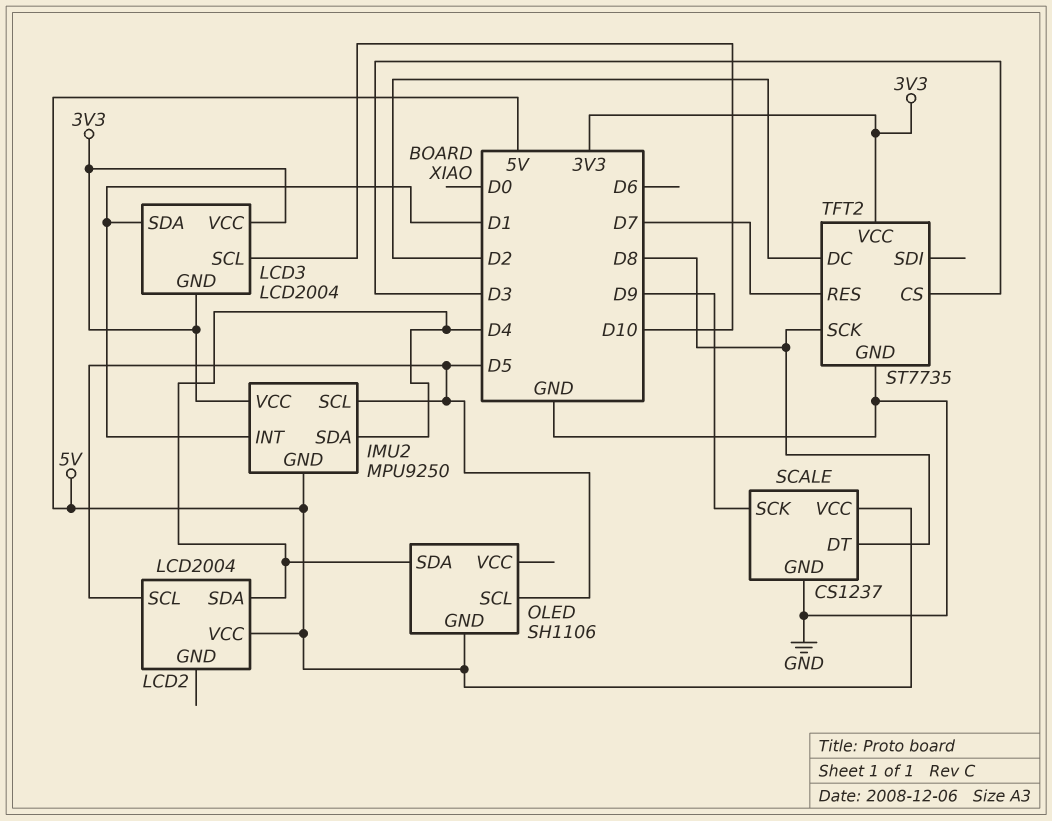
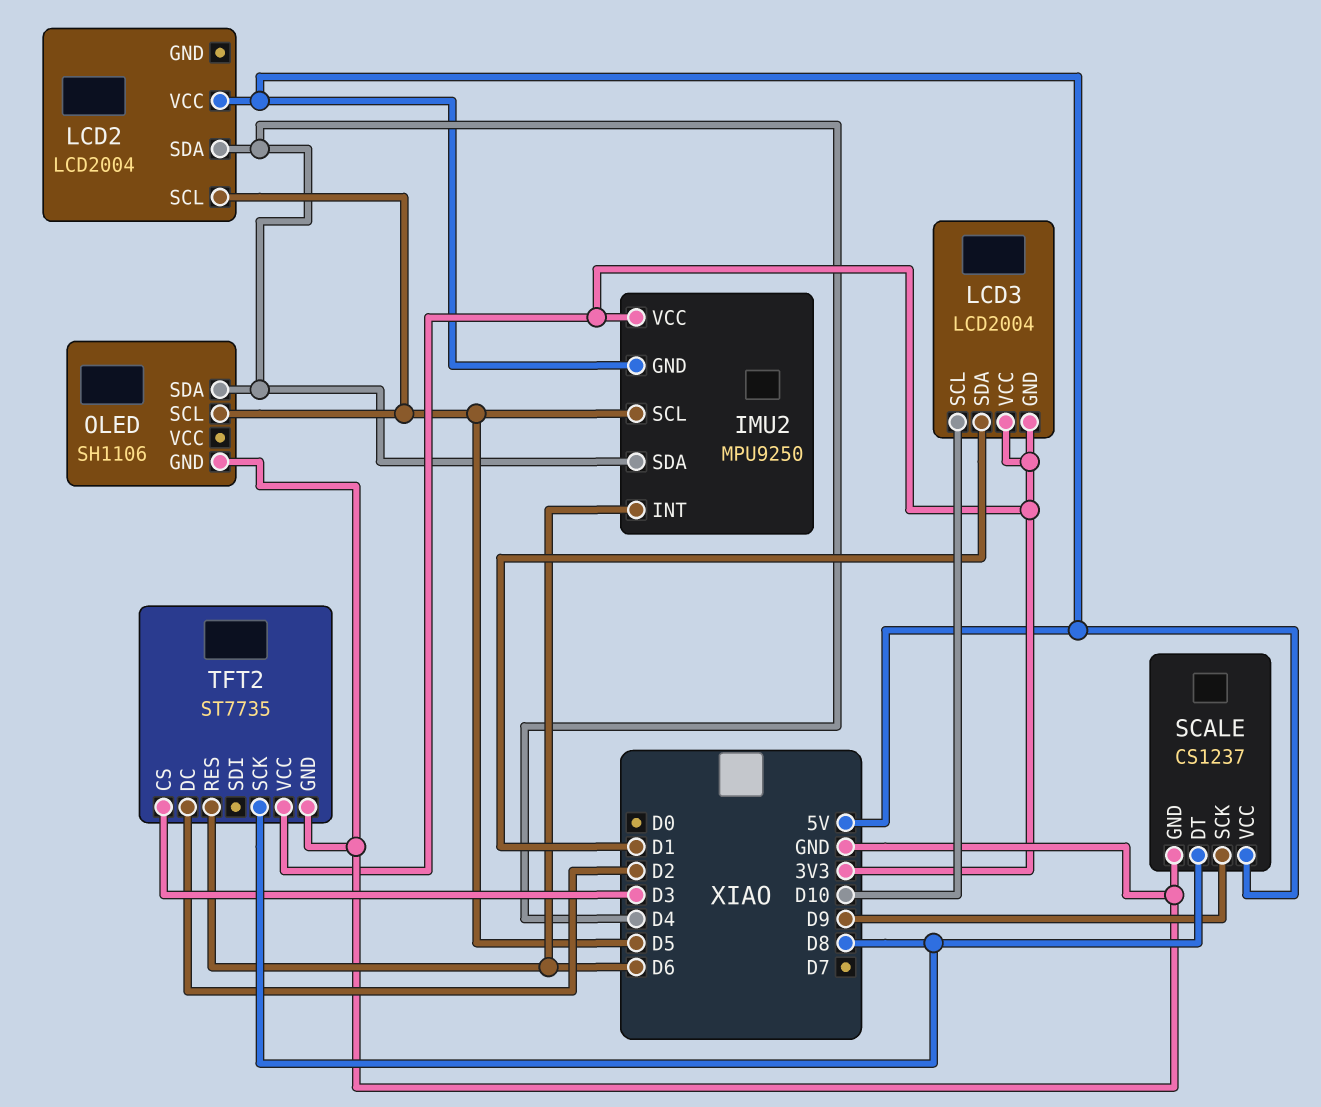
IMU2 pin INT: D1 -> D6
OLED pin GND: 5V -> GND
TFT2 pin RES: D7 -> D6

